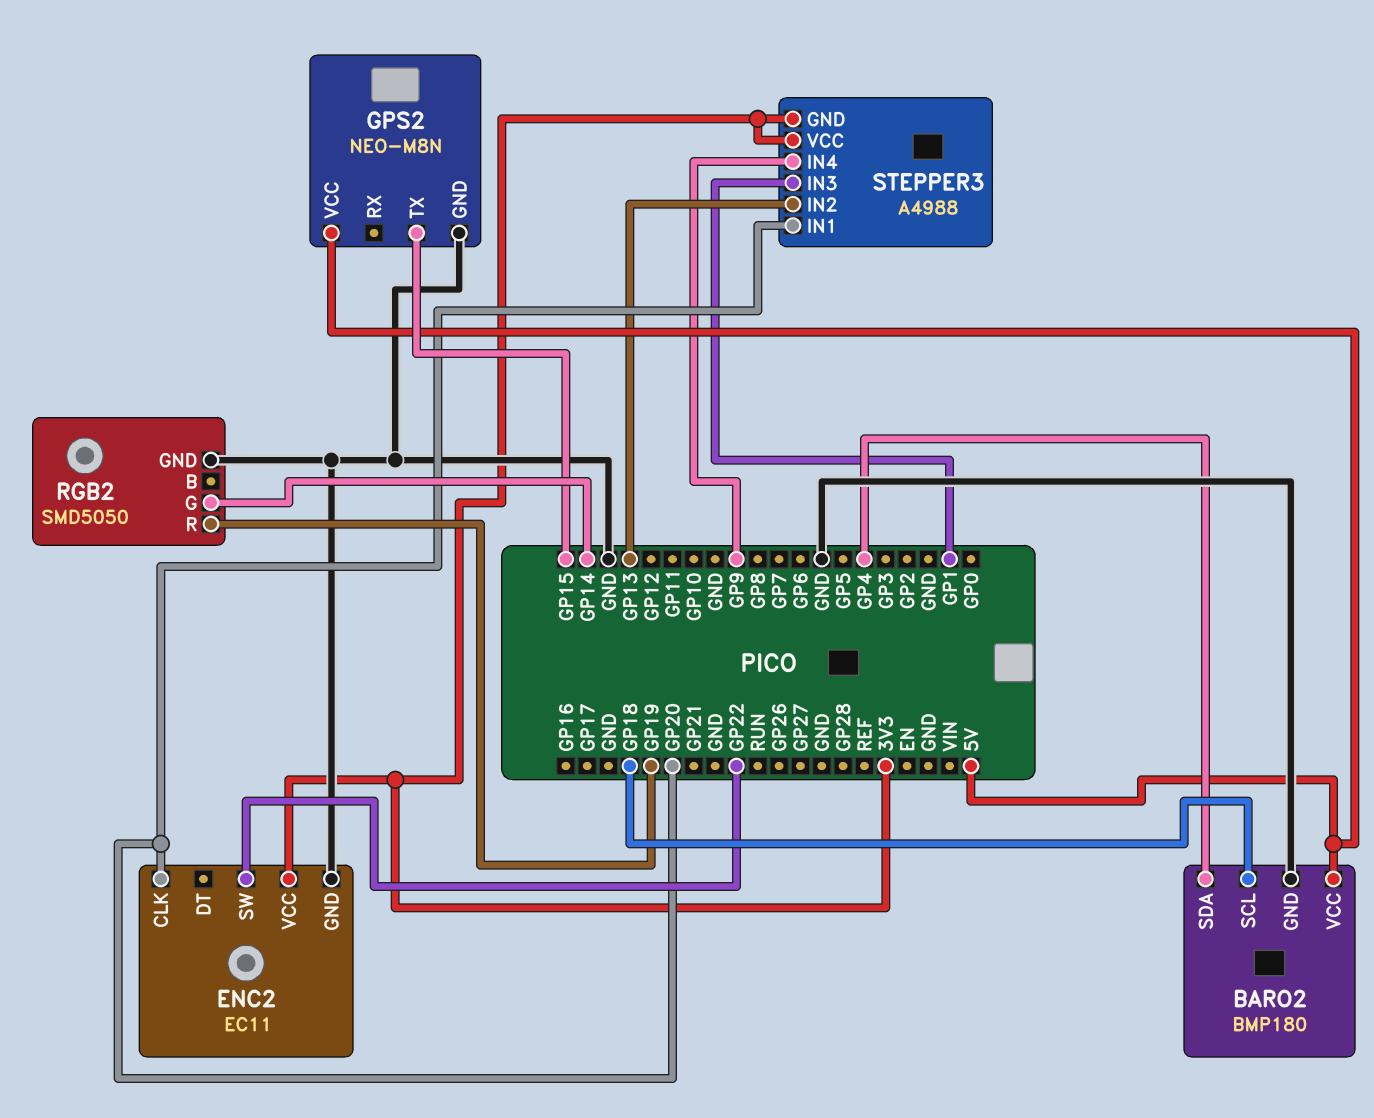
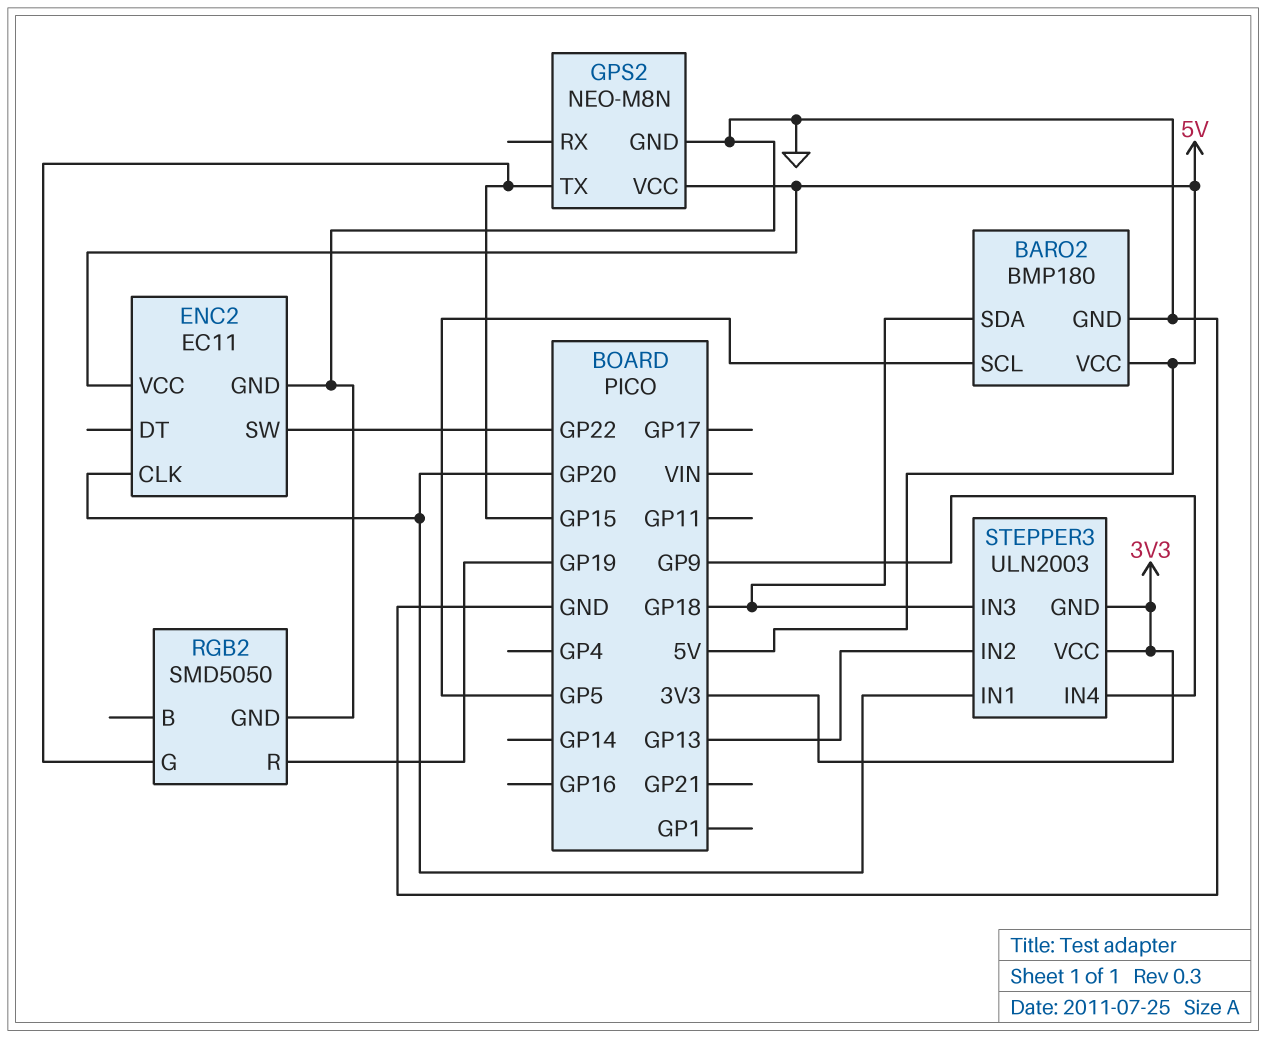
BARO2 pin SCL: GP18 -> GP5
BARO2 pin SDA: GP4 -> GP18
ENC2 pin VCC: 3V3 -> 5V
RGB2 pin G: GP14 -> GP15
STEPPER3: A4988 -> ULN2003
STEPPER3 pin IN3: GP1 -> GP18

